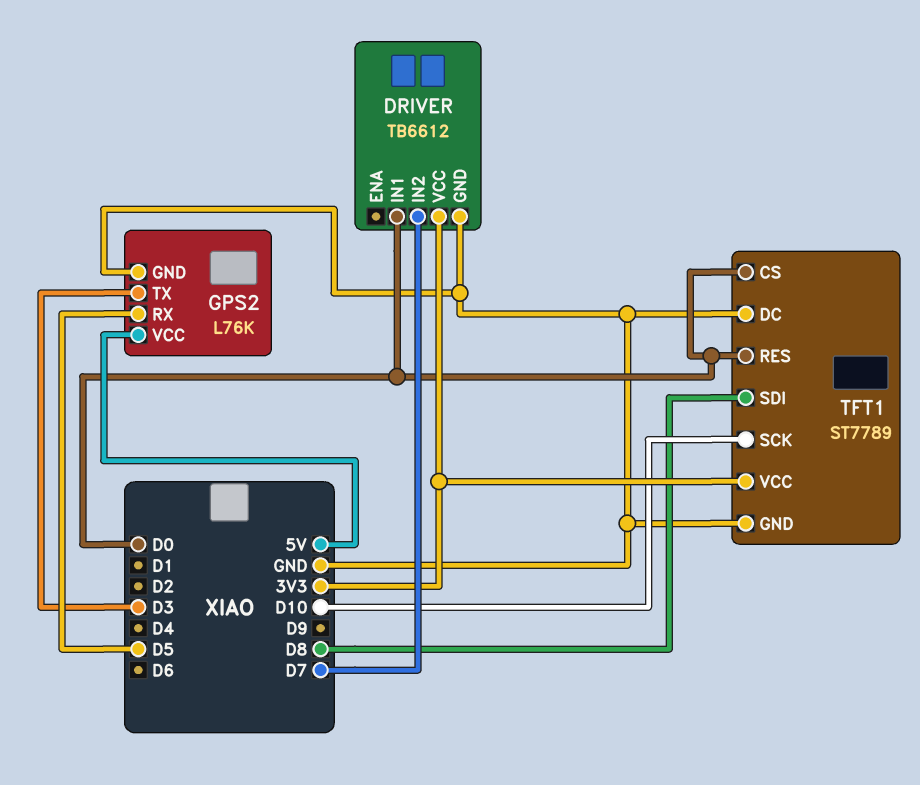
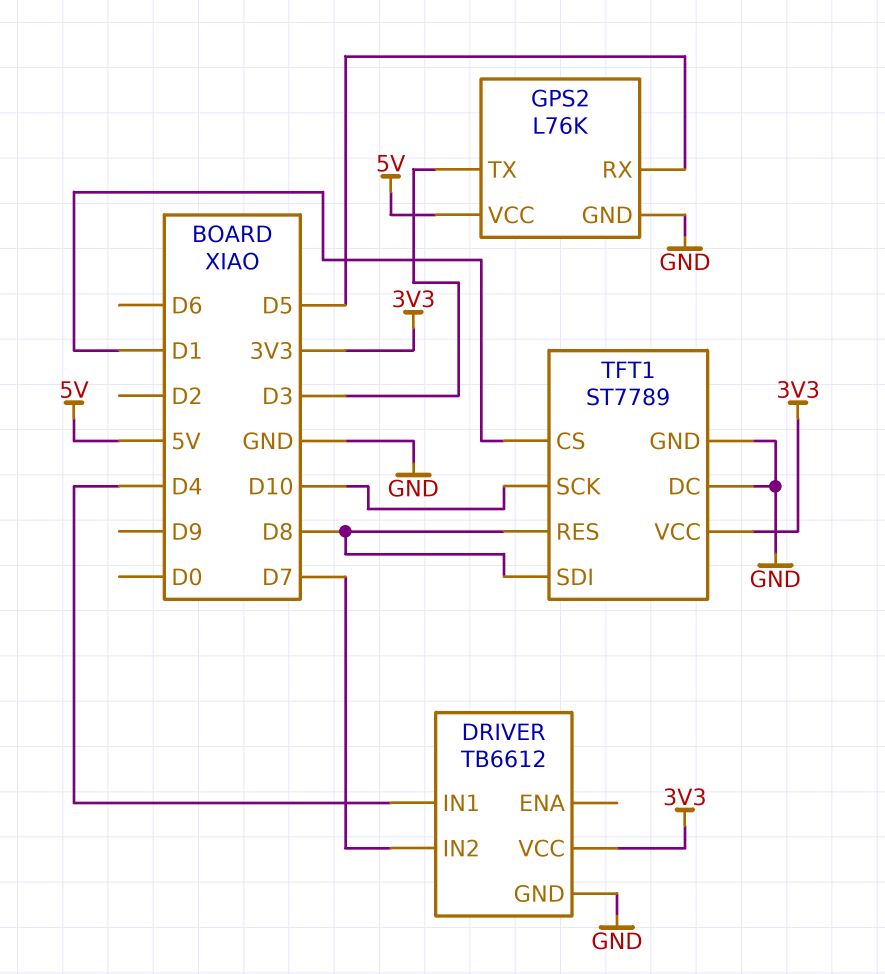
DRIVER pin IN1: D0 -> D4
TFT1 pin CS: D0 -> D1
TFT1 pin RES: D0 -> D8

